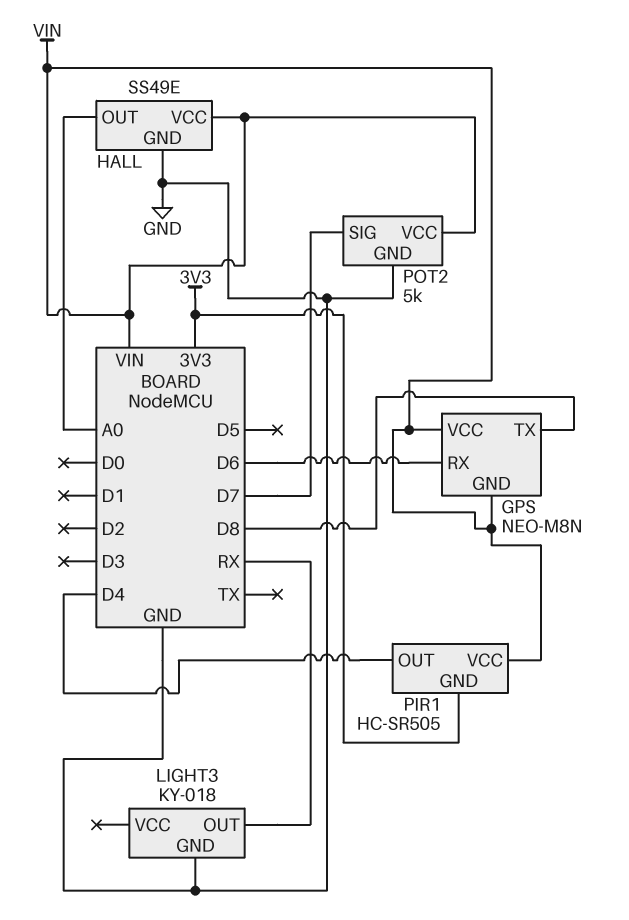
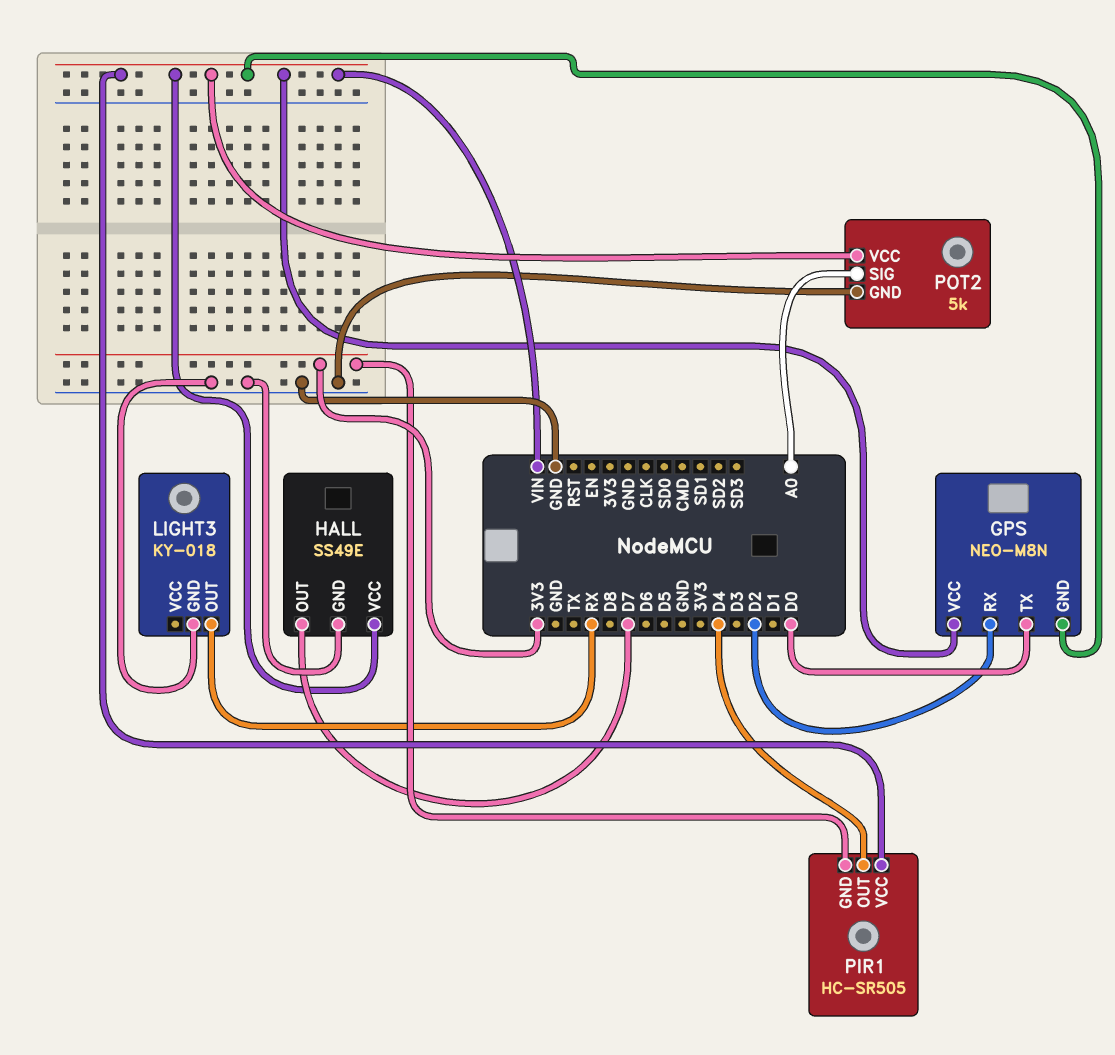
GPS pin RX: D6 -> D2
GPS pin TX: D8 -> D0
HALL pin OUT: A0 -> D7
POT2 pin SIG: D7 -> A0

